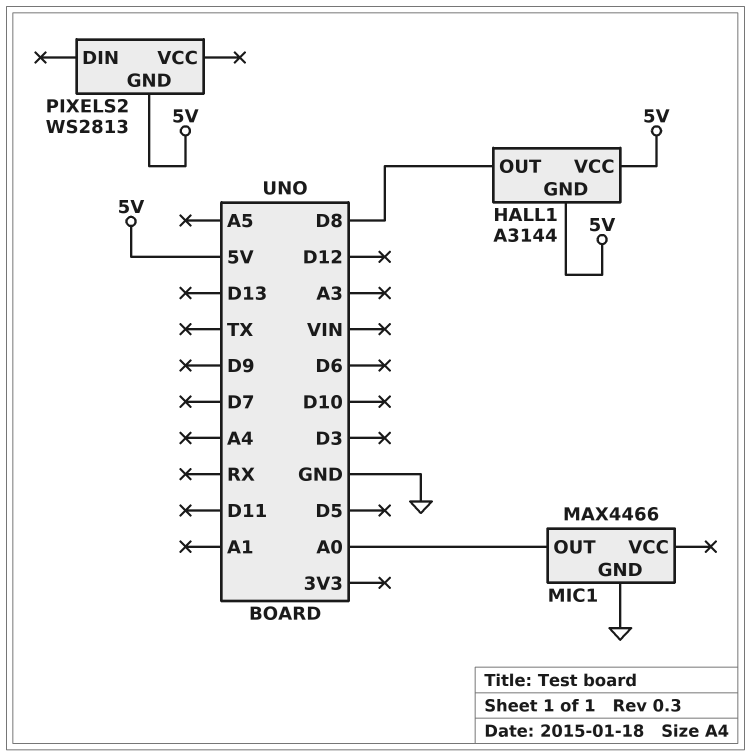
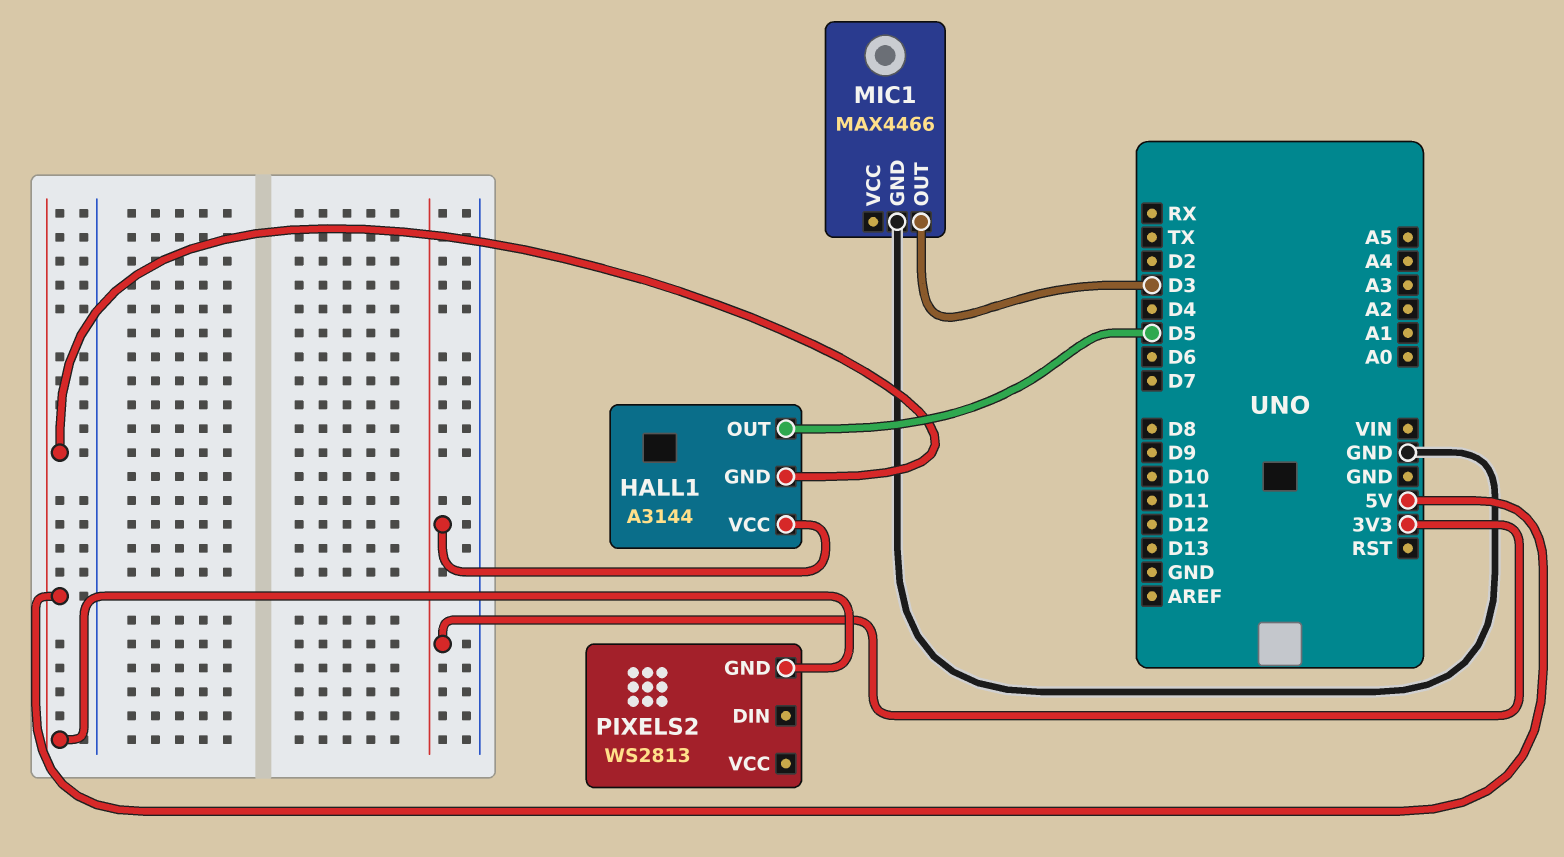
HALL1 pin OUT: D8 -> D5
HALL1 pin VCC: 5V -> 3V3
MIC1 pin OUT: A0 -> D3

